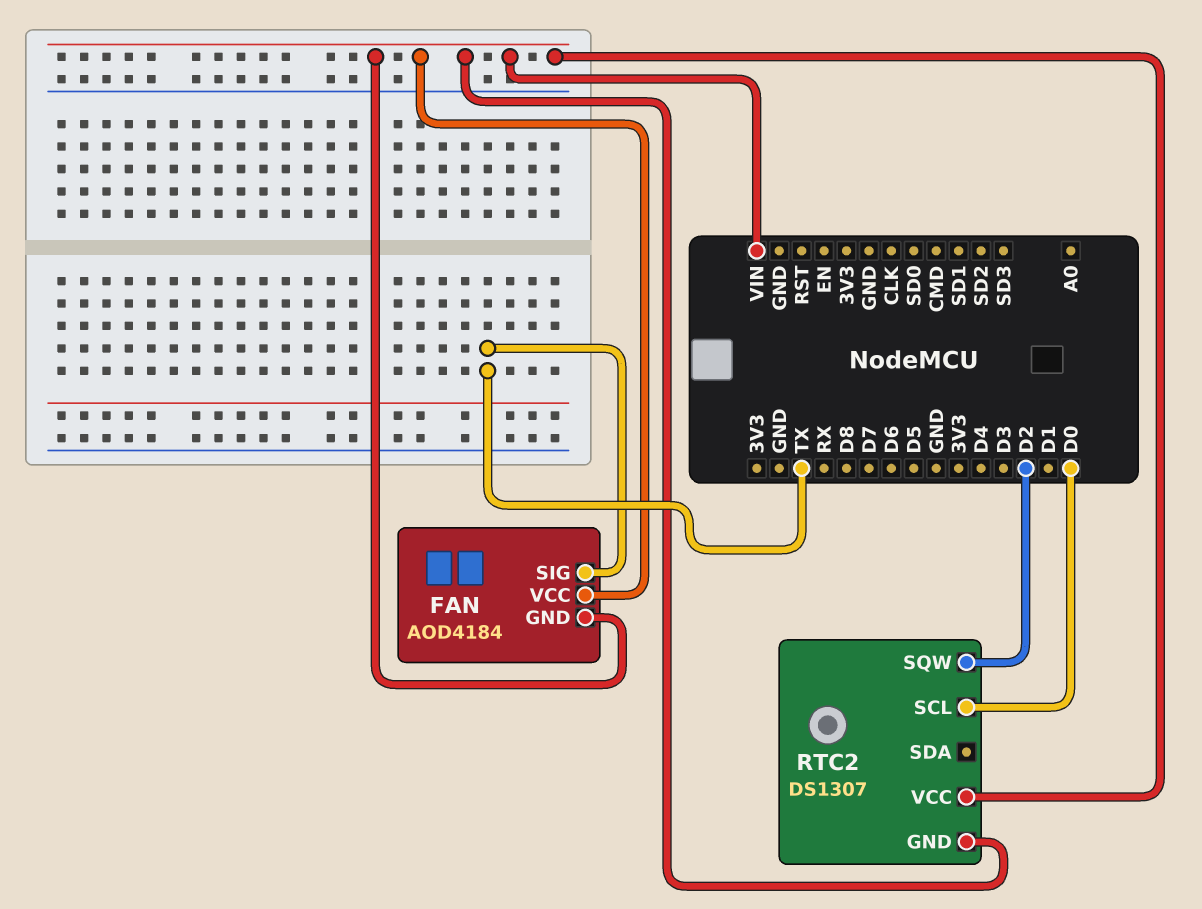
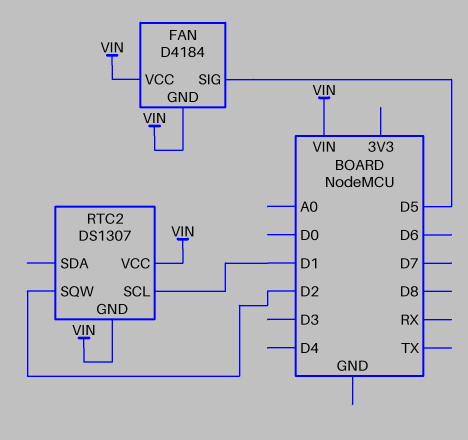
FAN: AOD4184 -> D4184
FAN pin SIG: TX -> D5
RTC2 pin SCL: D0 -> D1

